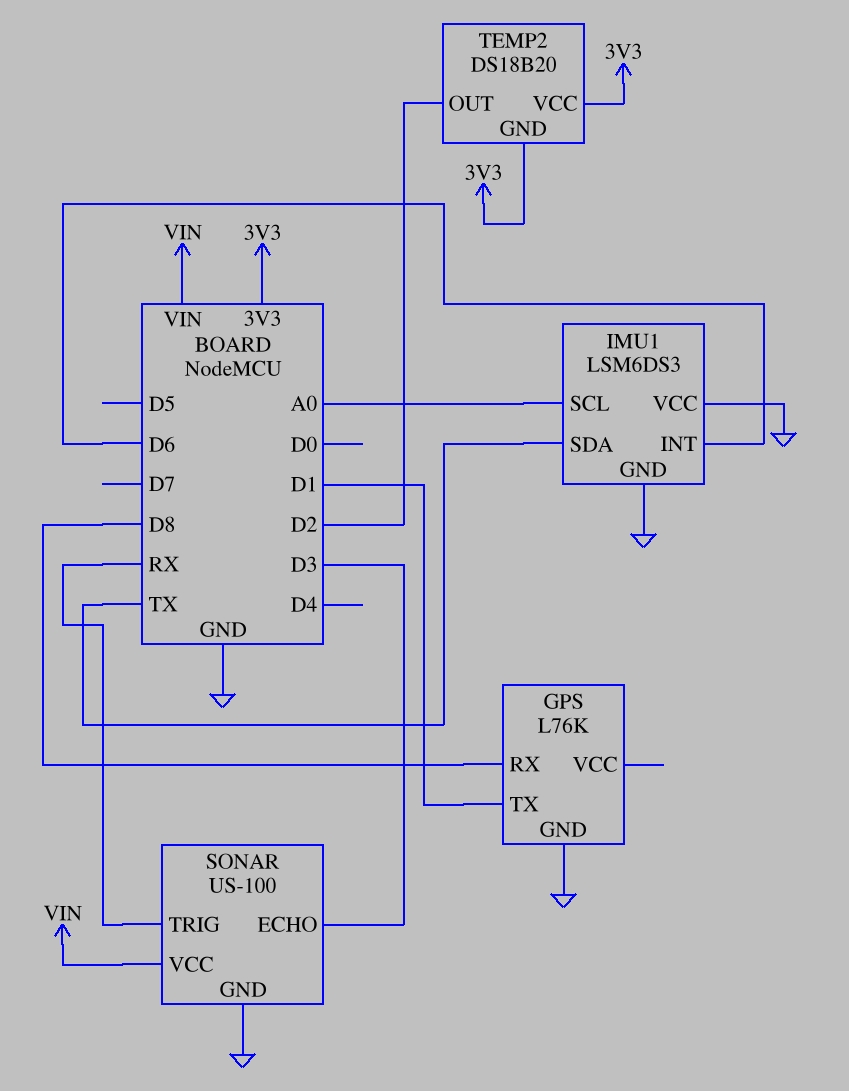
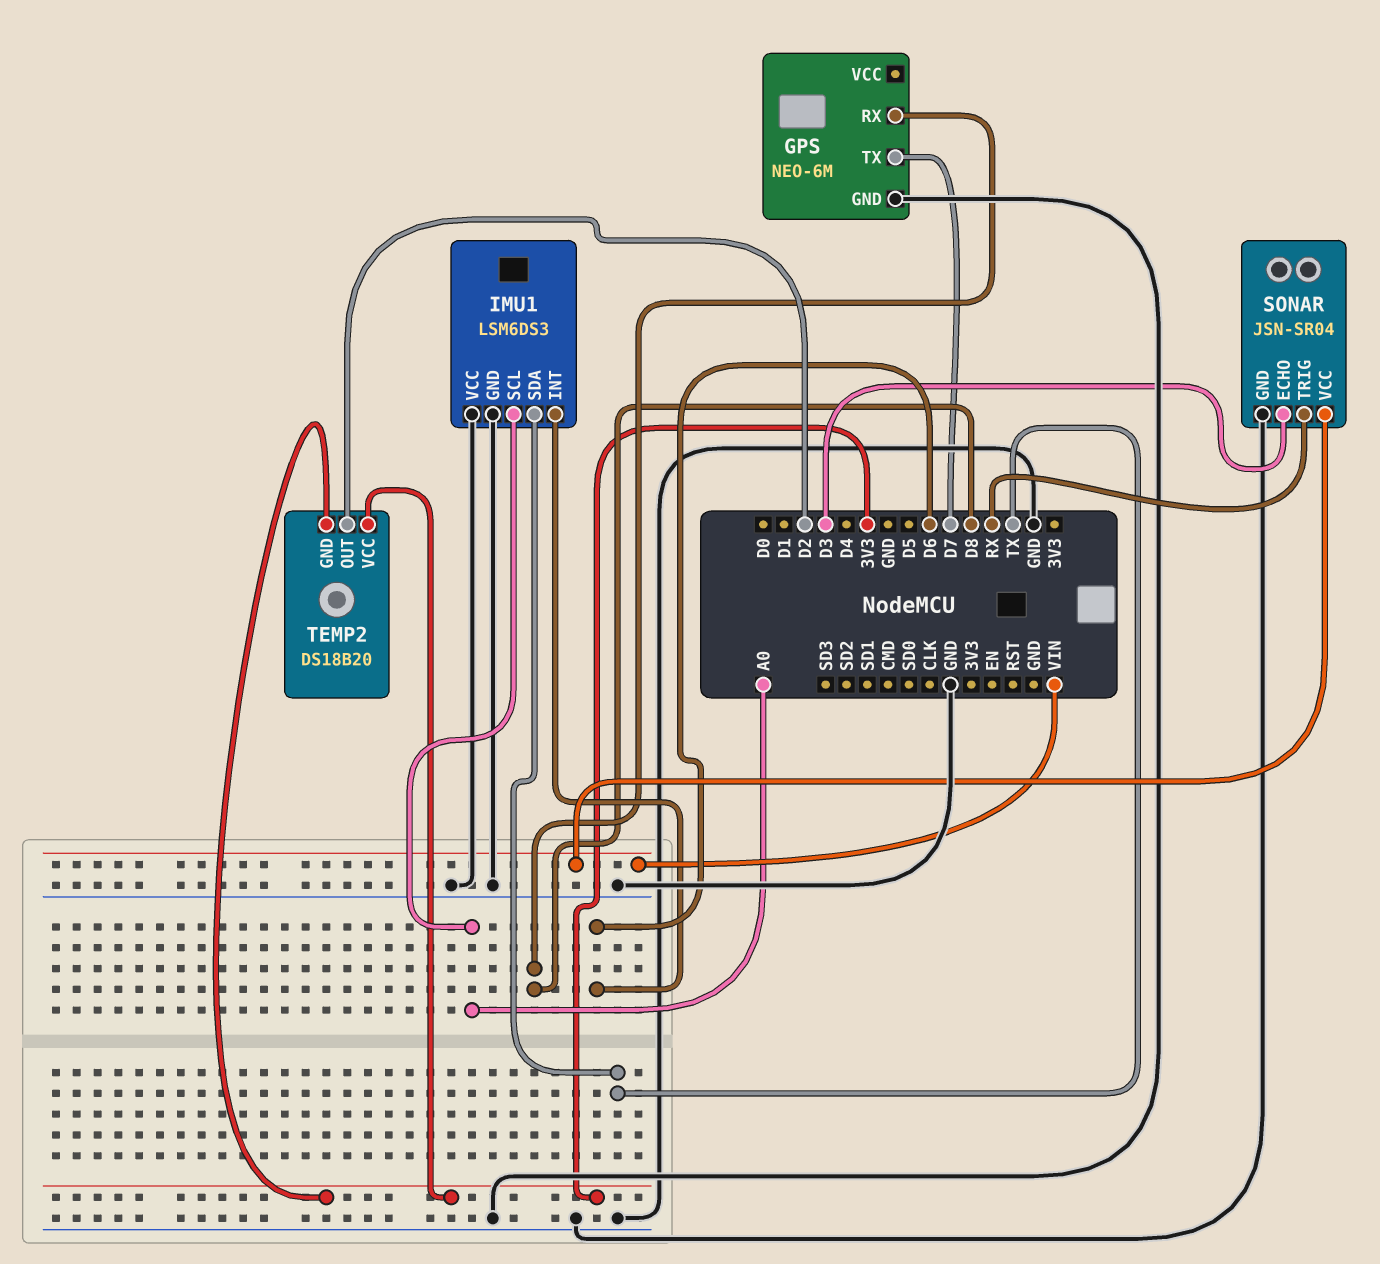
GPS: L76K -> NEO-6M
GPS pin TX: D1 -> D7
SONAR: US-100 -> JSN-SR04

